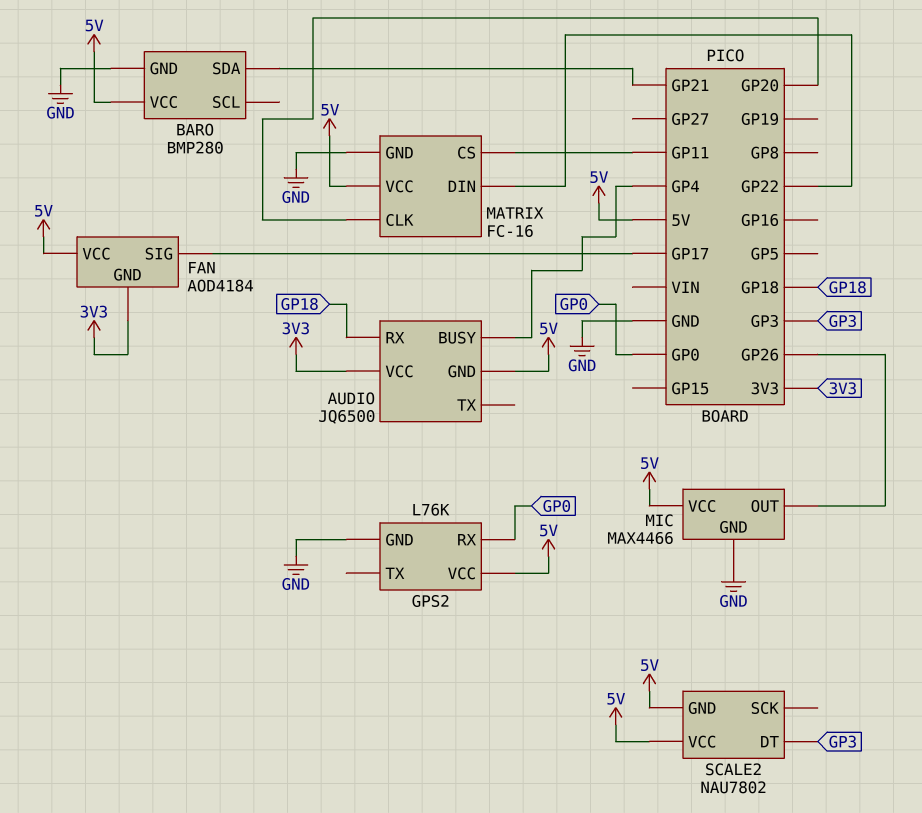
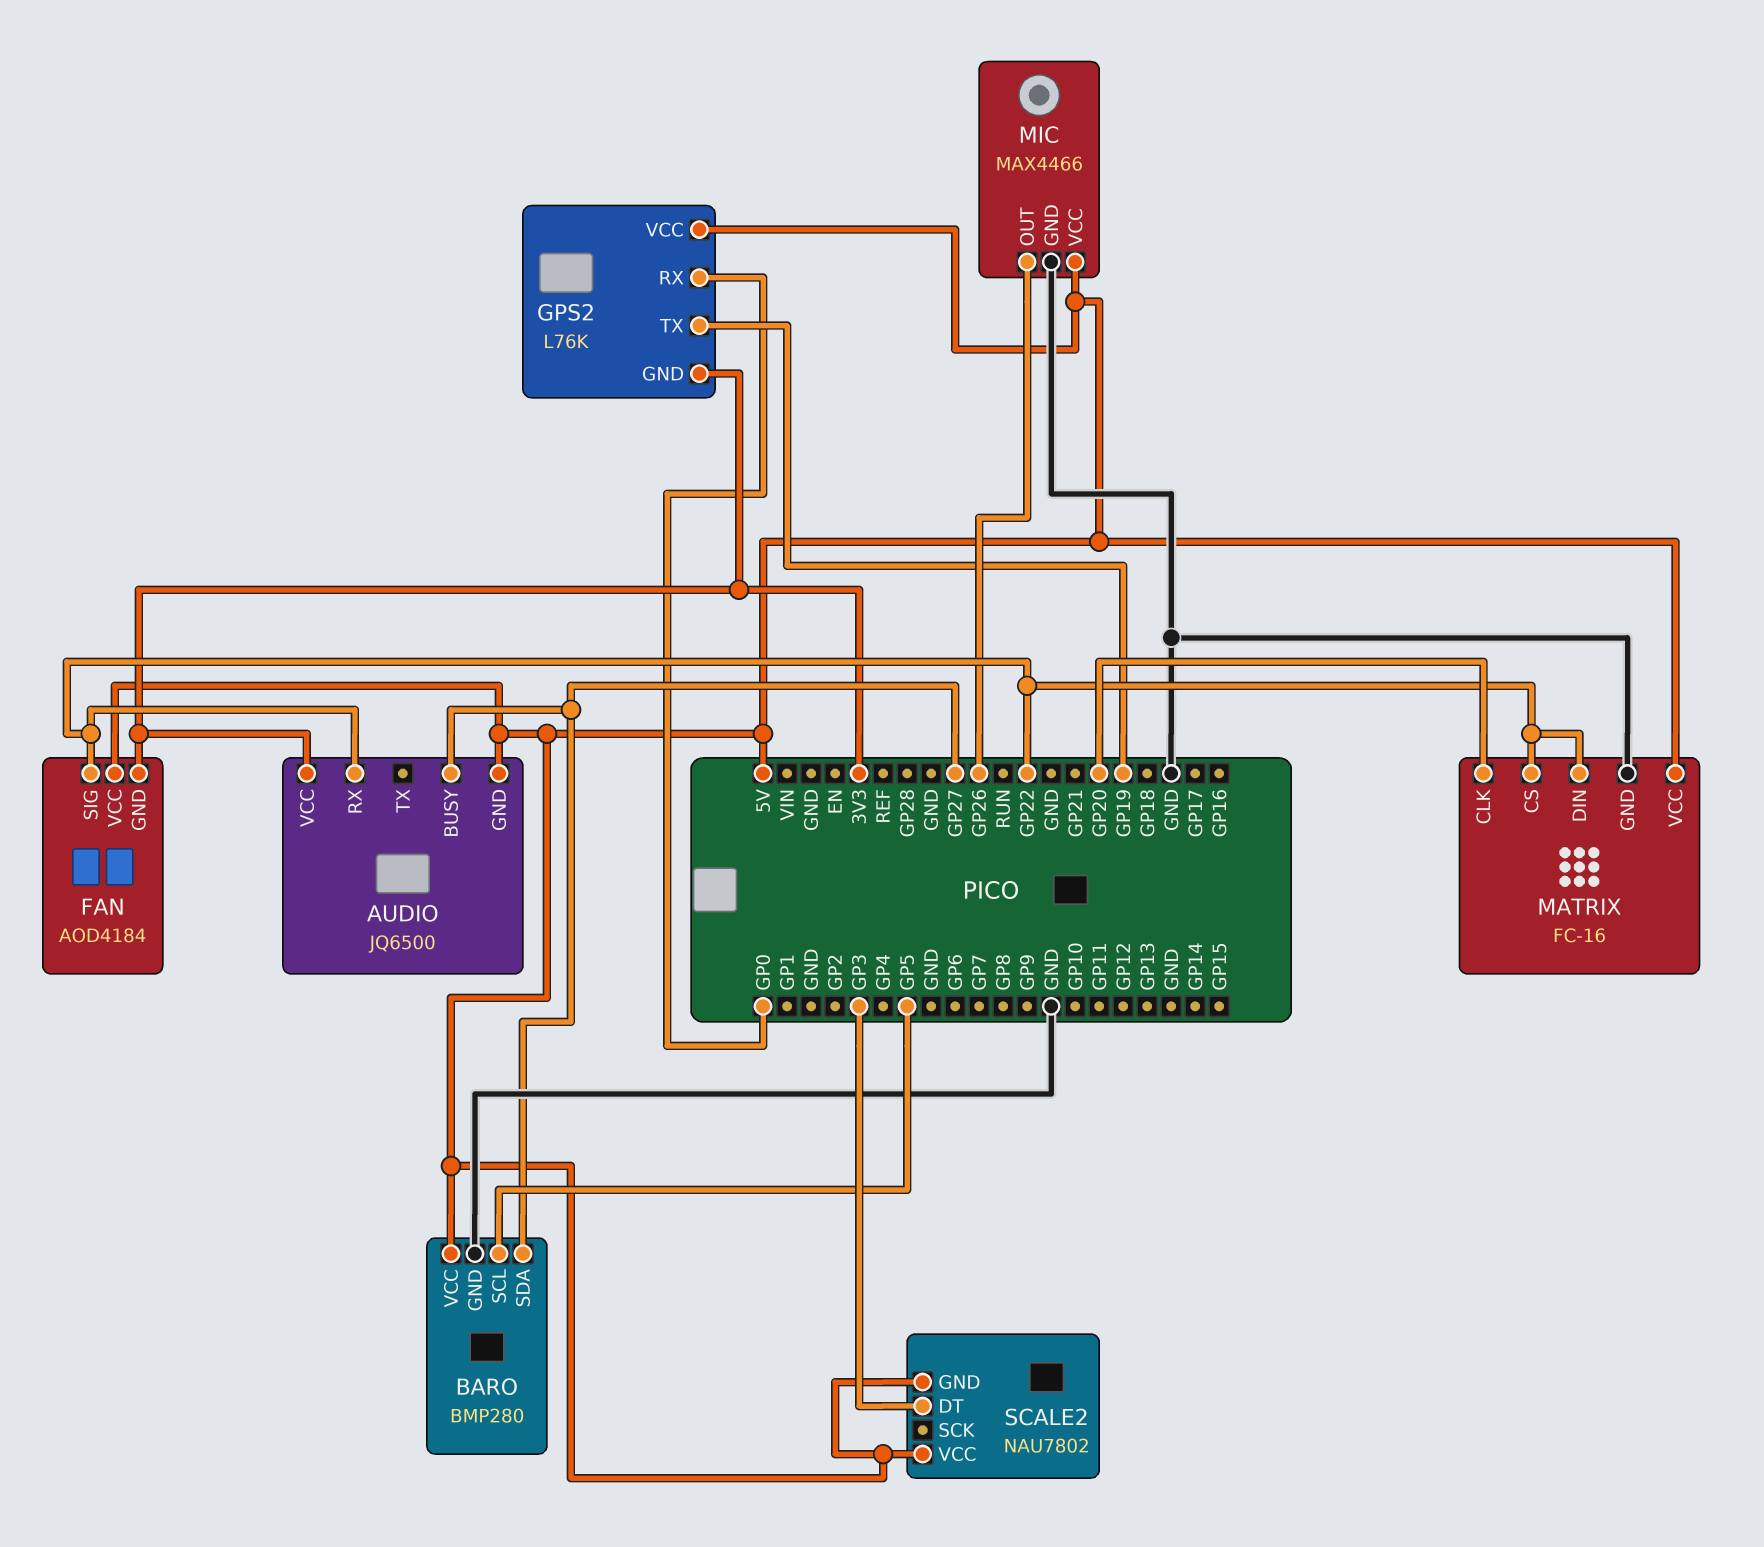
AUDIO pin BUSY: GP4 -> GP27
AUDIO pin RX: GP18 -> GP22
BARO pin SCL: none -> GP5
BARO pin SDA: GP21 -> GP27
FAN pin SIG: GP17 -> GP22
GPS2 pin GND: GND -> 3V3
GPS2 pin TX: none -> GP19
MATRIX pin CS: GP11 -> GP22

